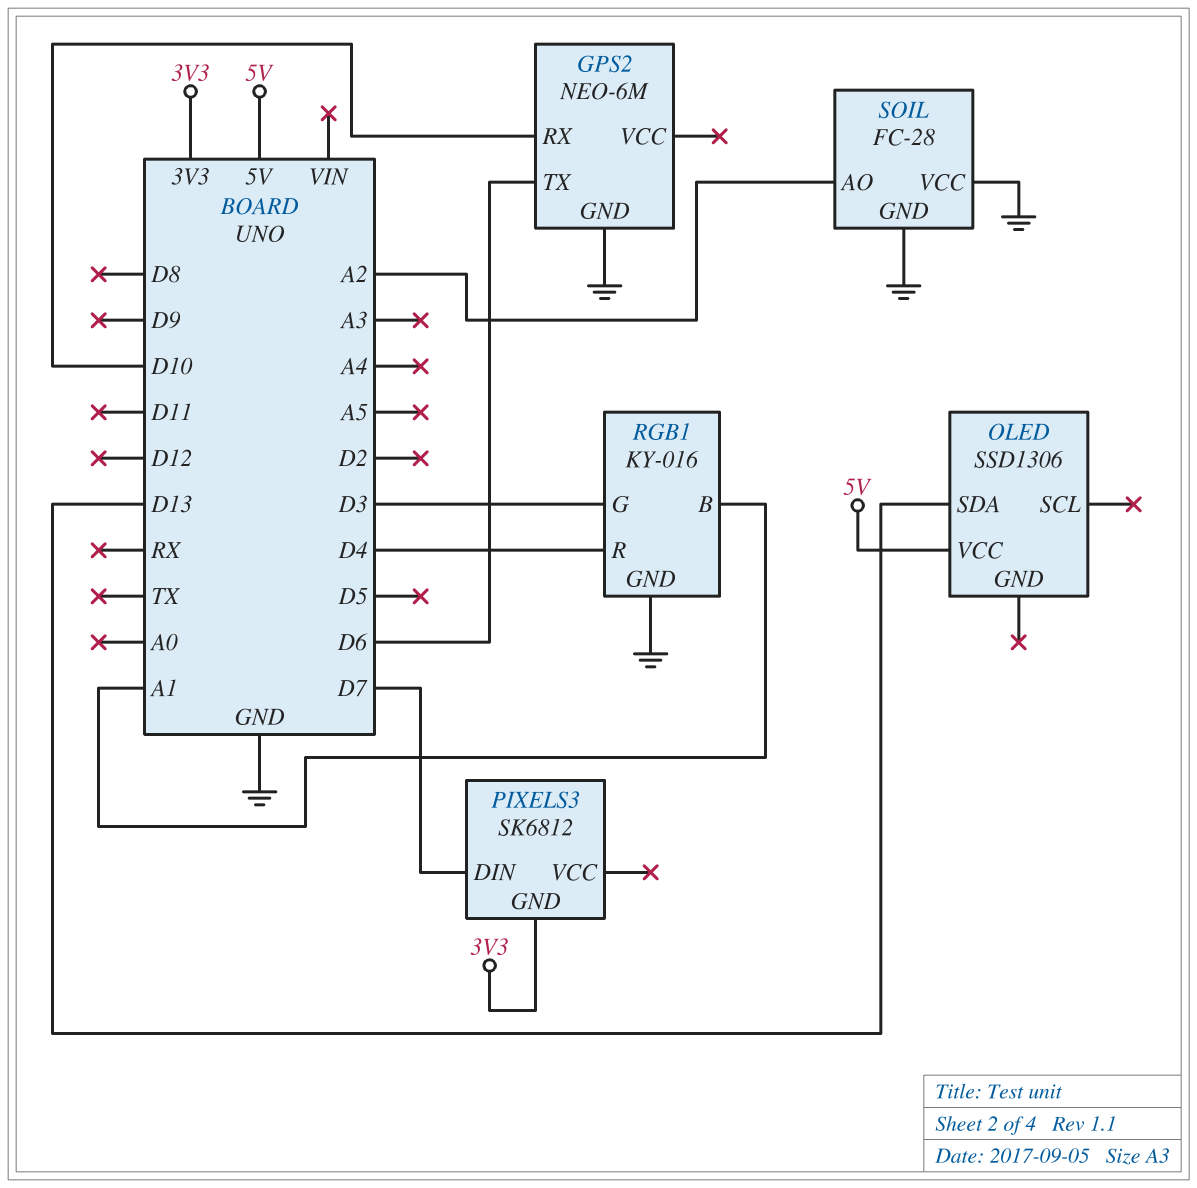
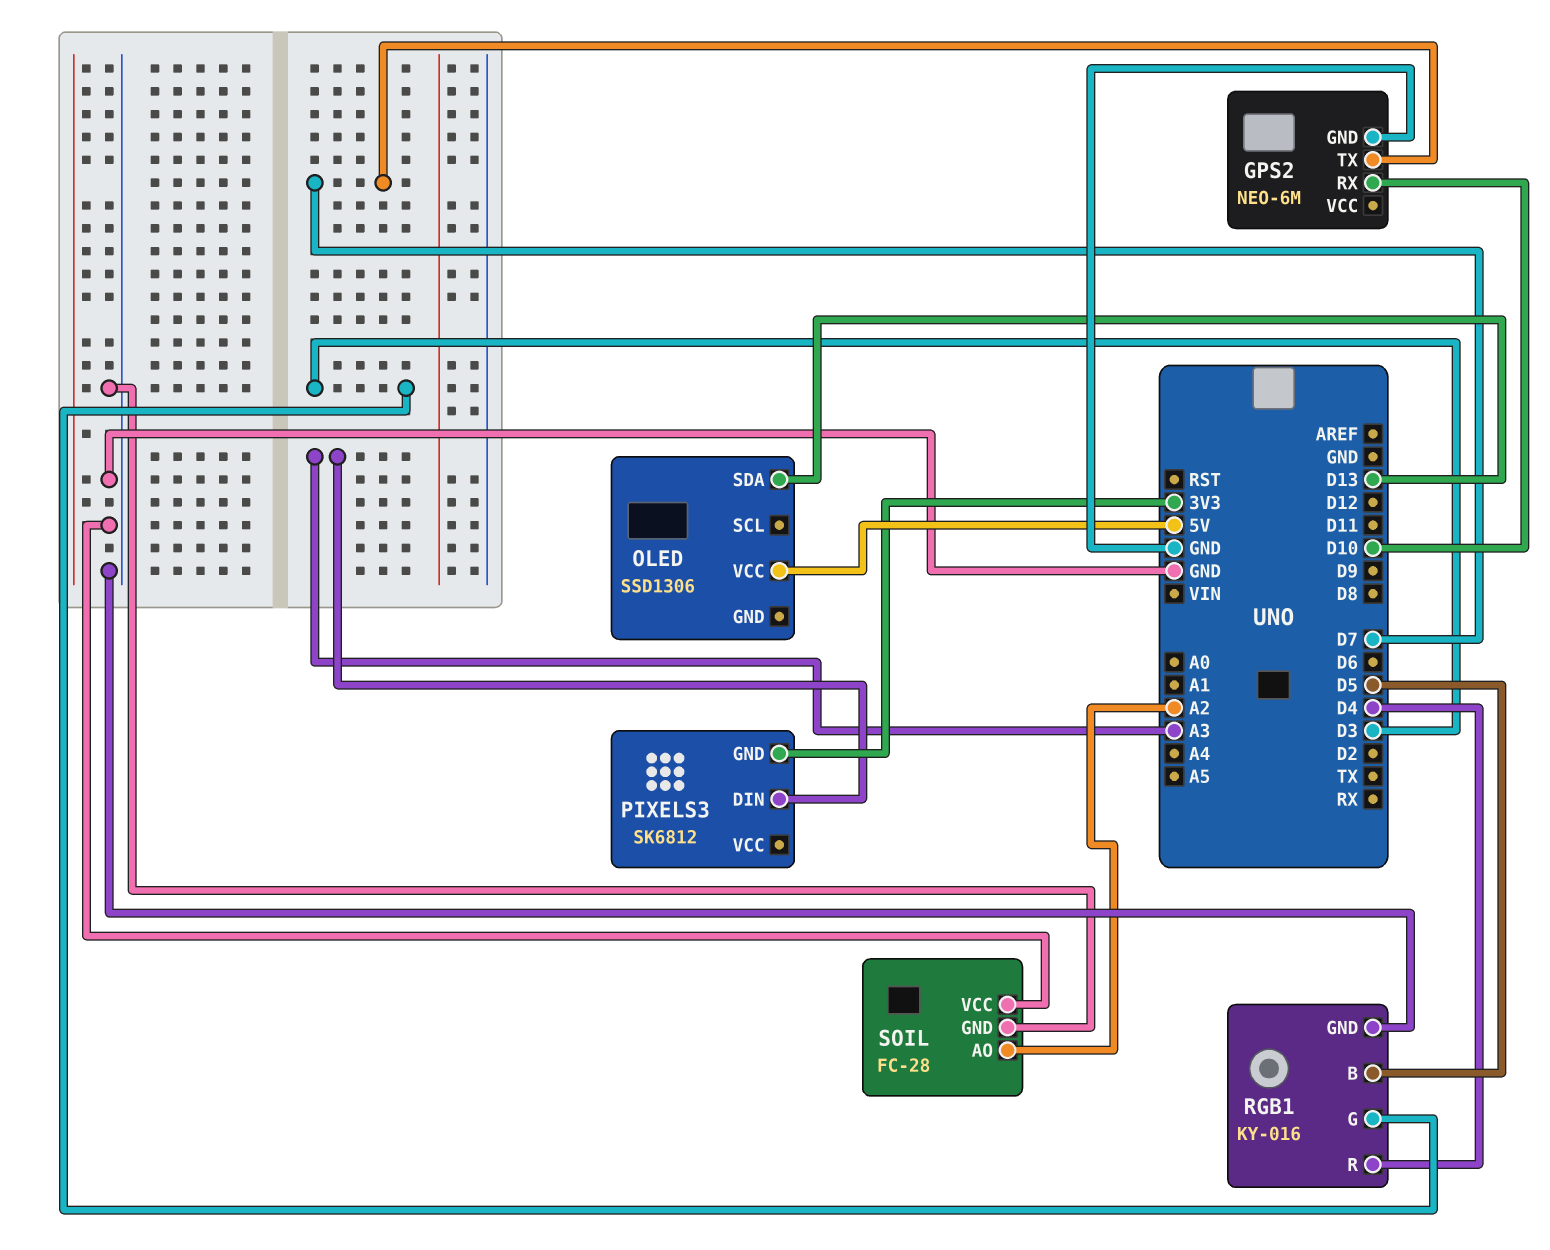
GPS2 pin TX: D6 -> D7
PIXELS3 pin DIN: D7 -> A3
RGB1 pin B: A1 -> D5

